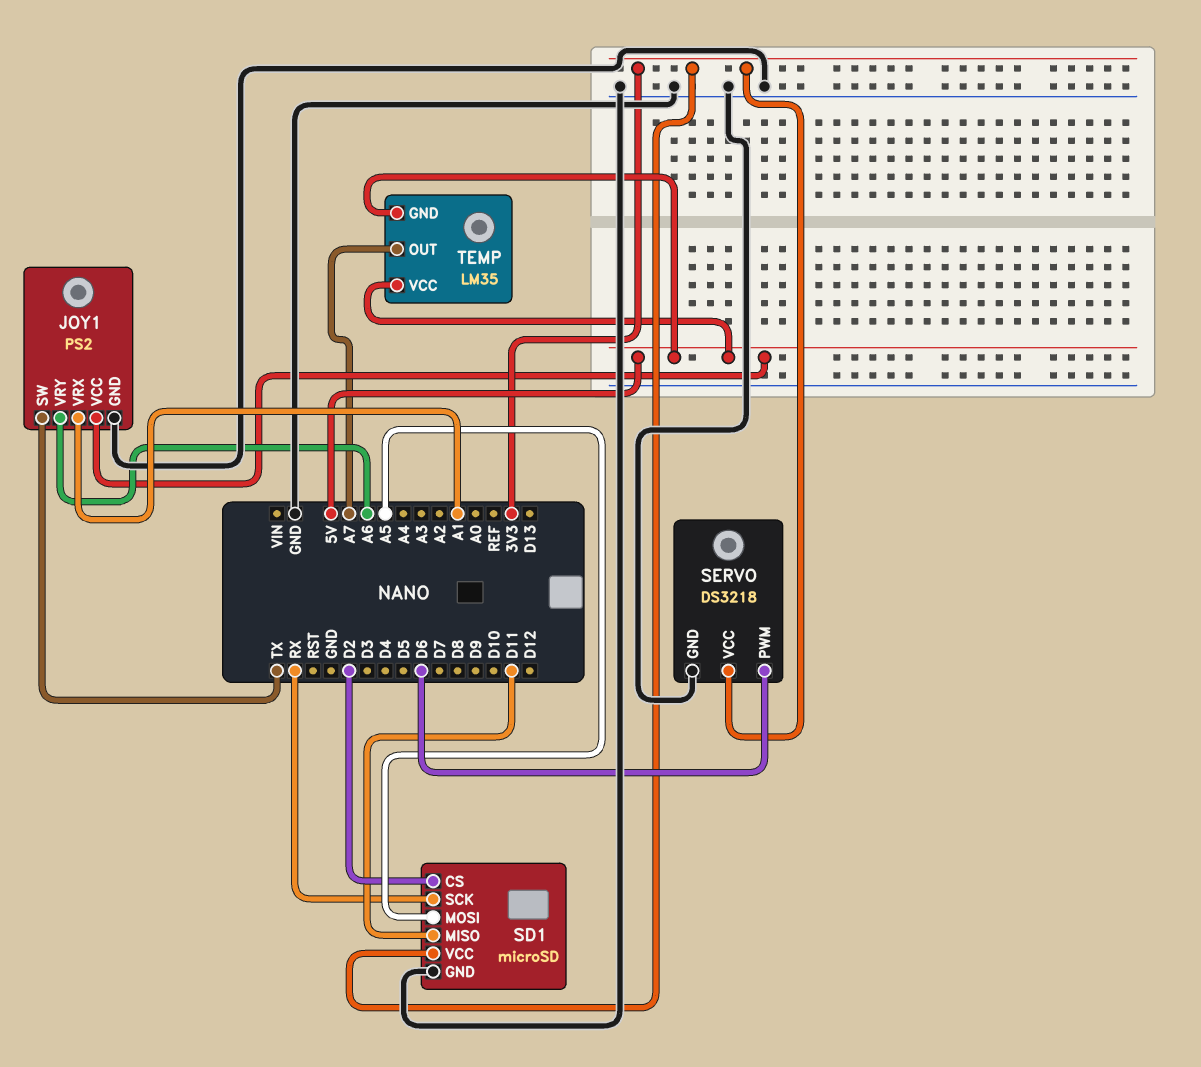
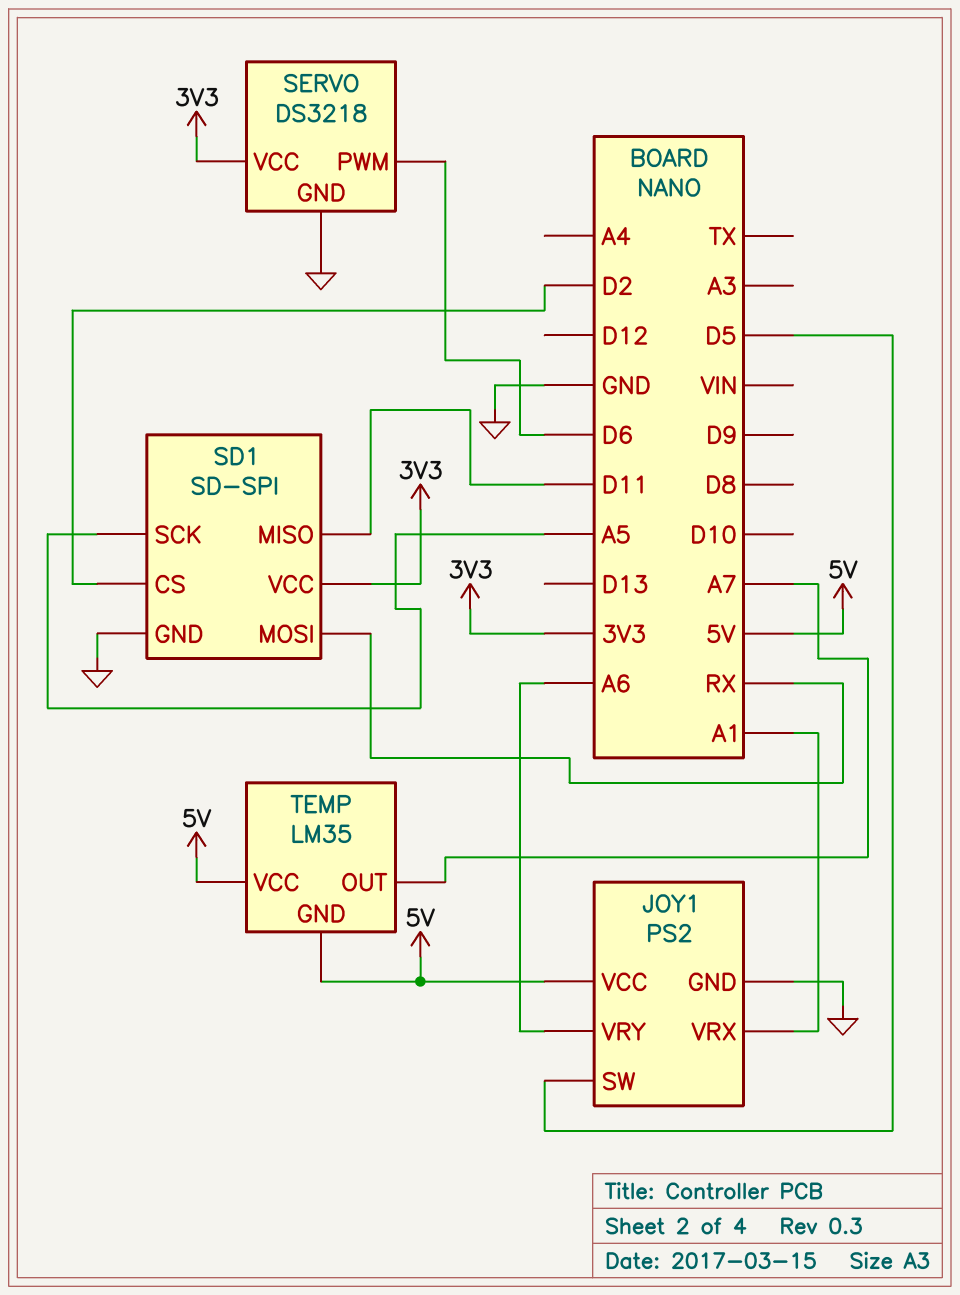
JOY1 pin SW: TX -> D5
SD1: microSD -> SD-SPI
SD1 pin MOSI: A5 -> RX
SD1 pin SCK: RX -> A5

